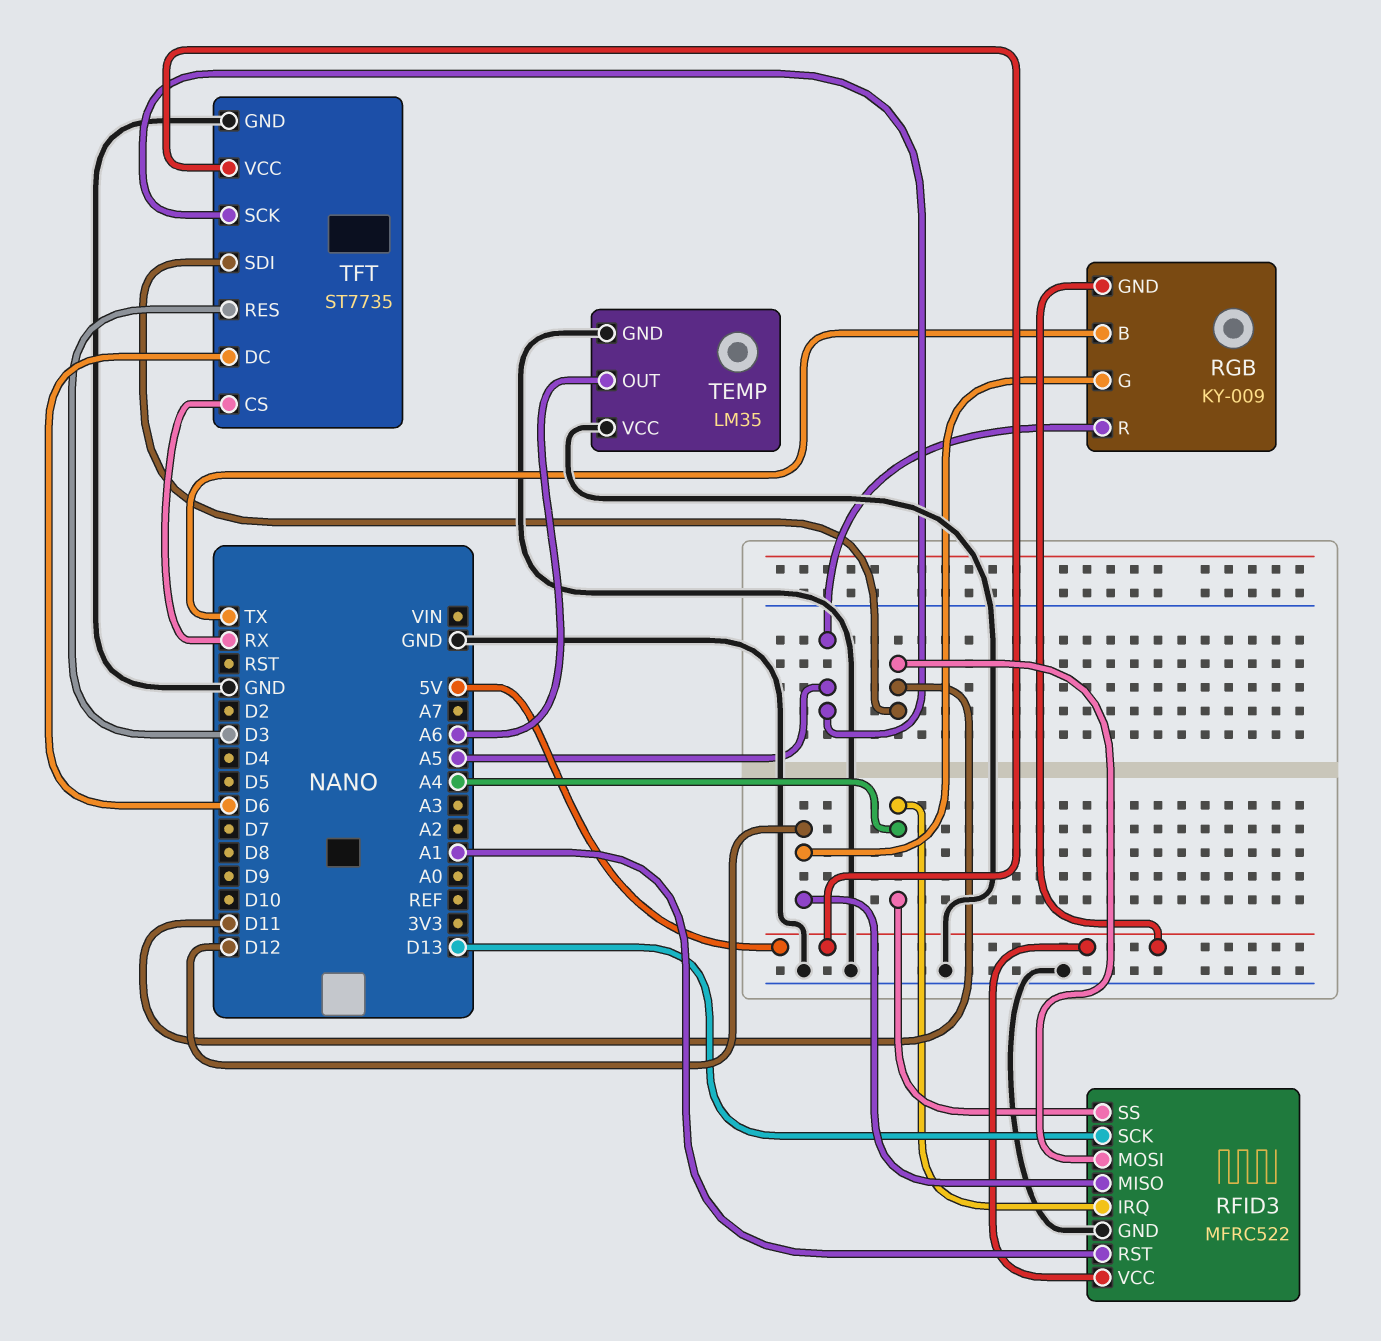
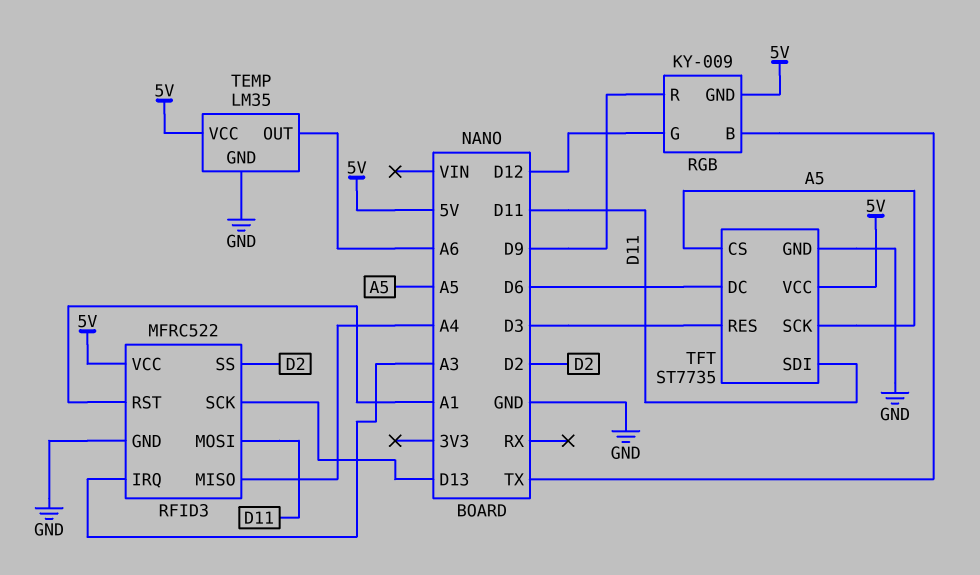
RFID3 pin IRQ: A4 -> A3
RFID3 pin MISO: D12 -> A4
RFID3 pin SS: A4 -> D2
RGB pin R: A5 -> D9
TEMP pin VCC: GND -> 5V
TFT pin CS: RX -> A5

